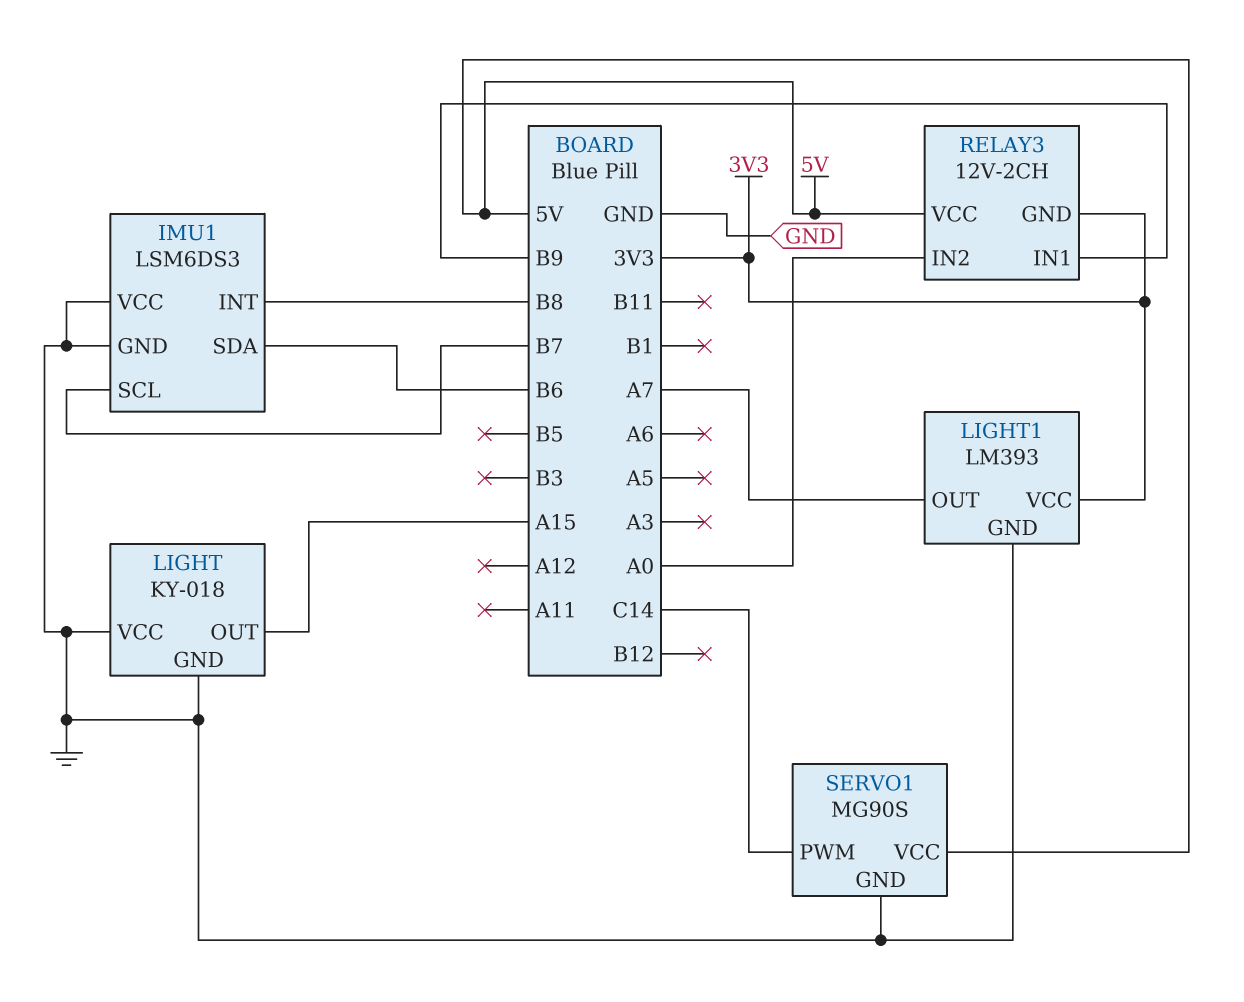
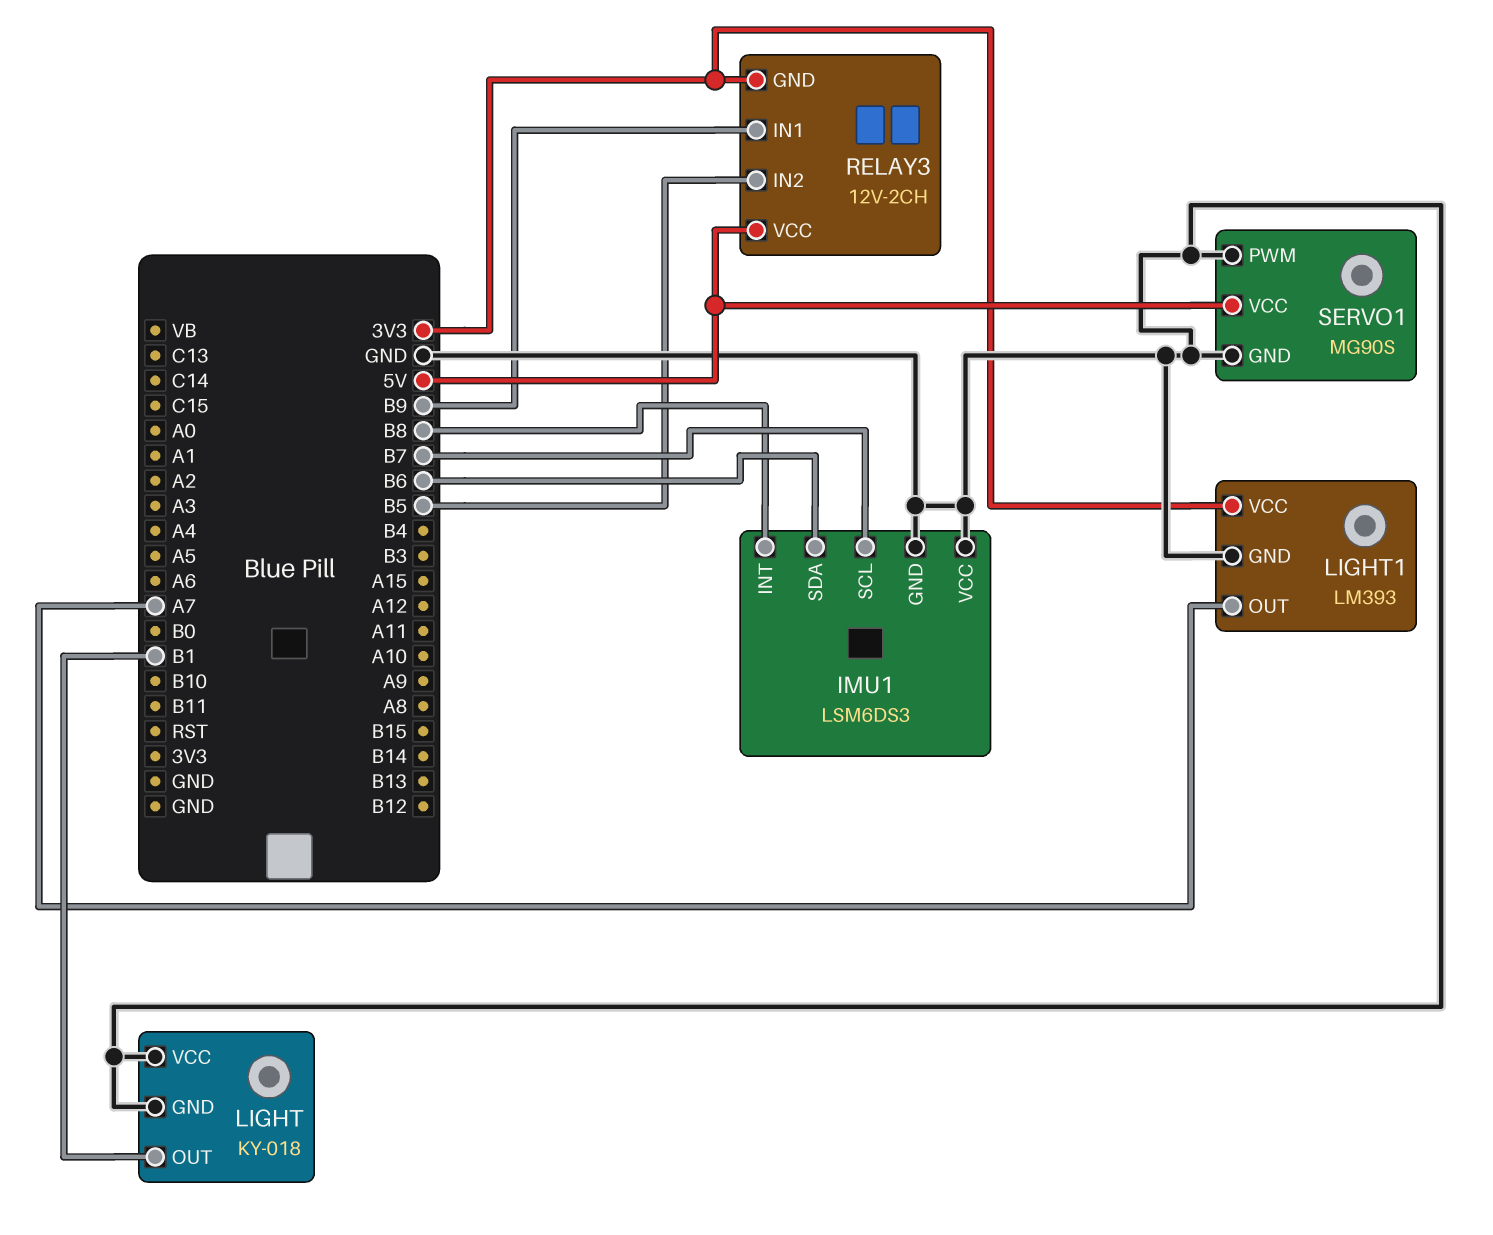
LIGHT pin OUT: A15 -> B1
RELAY3 pin IN2: A0 -> B5
SERVO1 pin PWM: C14 -> GND

